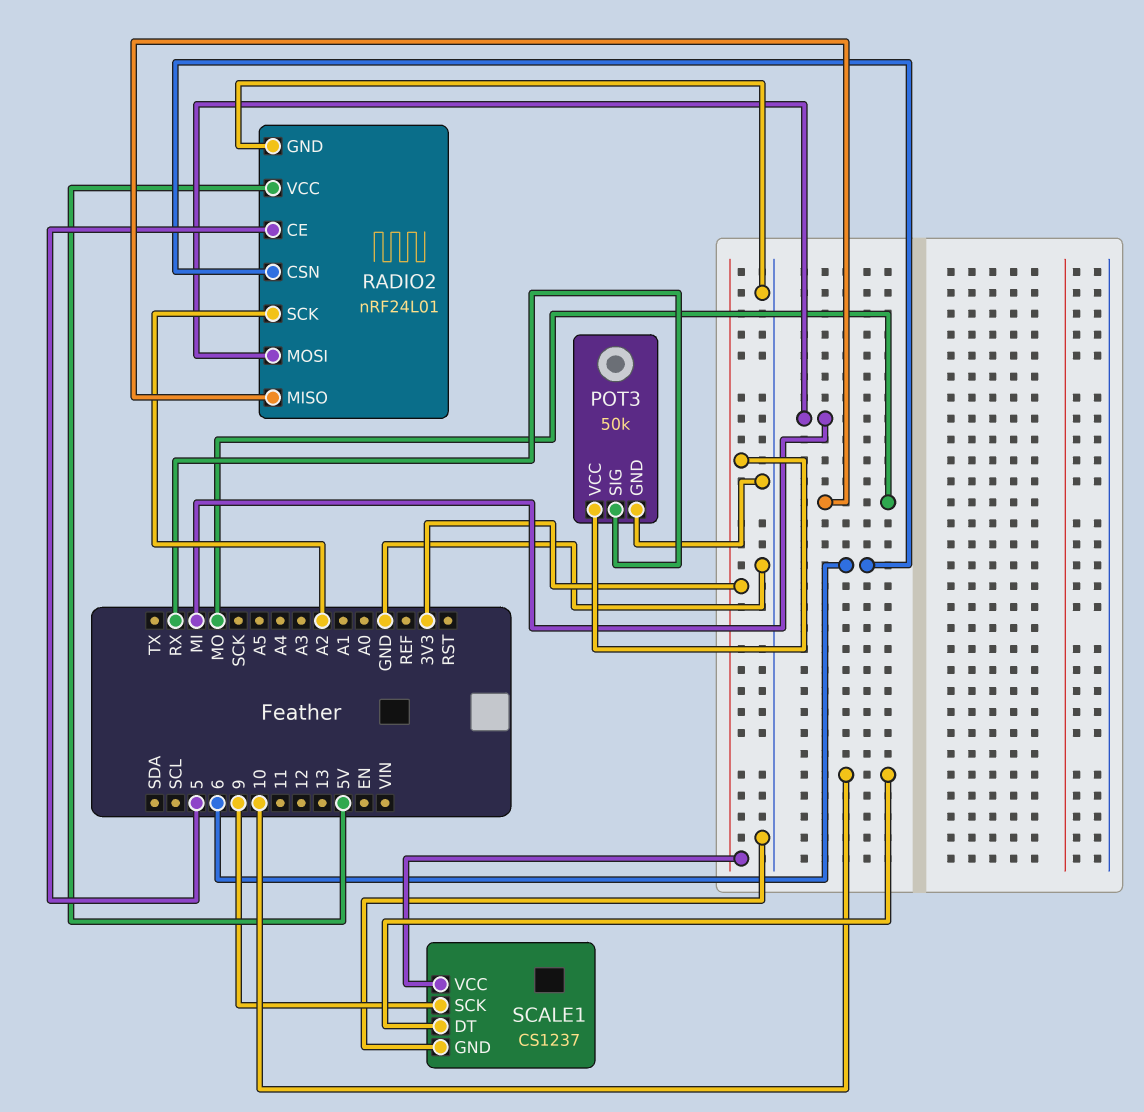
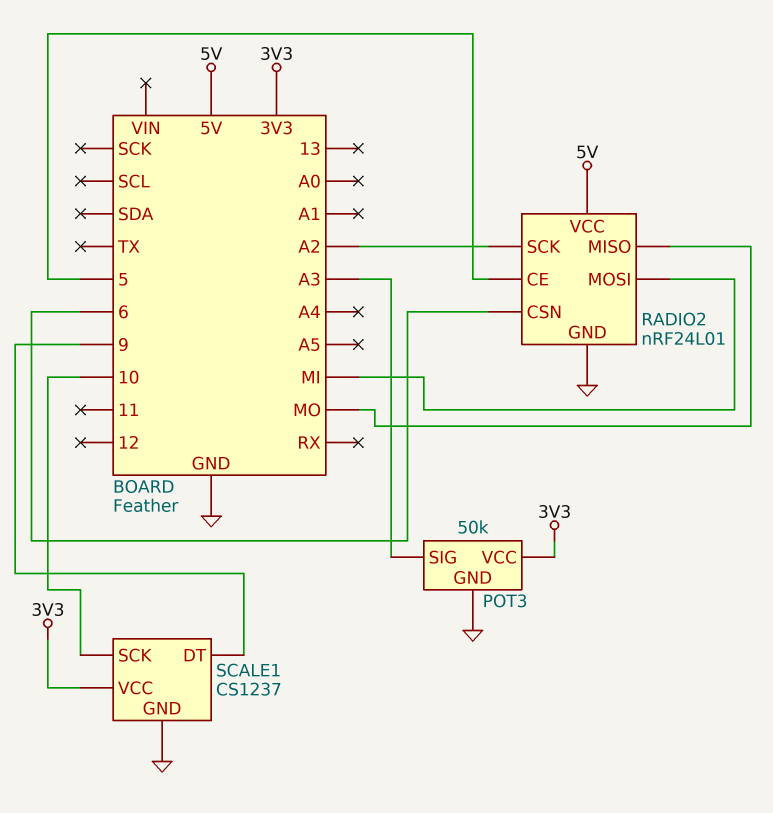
POT3 pin SIG: RX -> A3
SCALE1 pin DT: 10 -> 9
SCALE1 pin SCK: 9 -> 10

